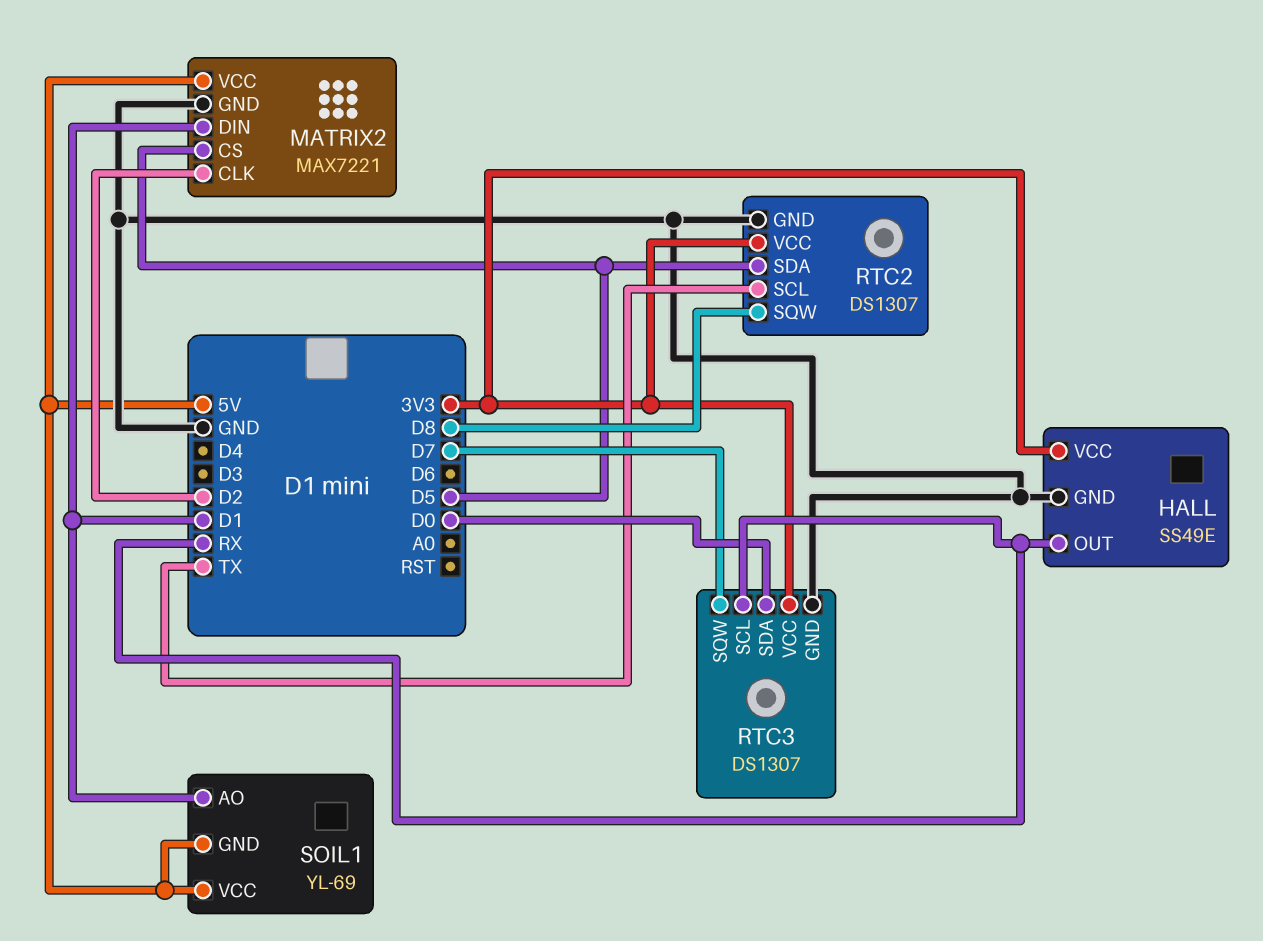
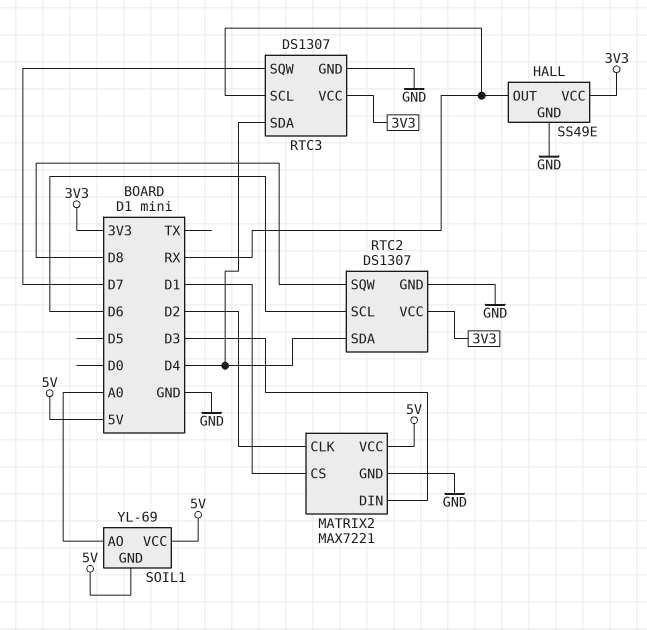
MATRIX2 pin CS: D5 -> D1
MATRIX2 pin DIN: D1 -> D3
RTC2 pin SCL: TX -> D6
RTC2 pin SDA: D5 -> D4
RTC3 pin SDA: D0 -> D4
SOIL1 pin AO: D1 -> A0

